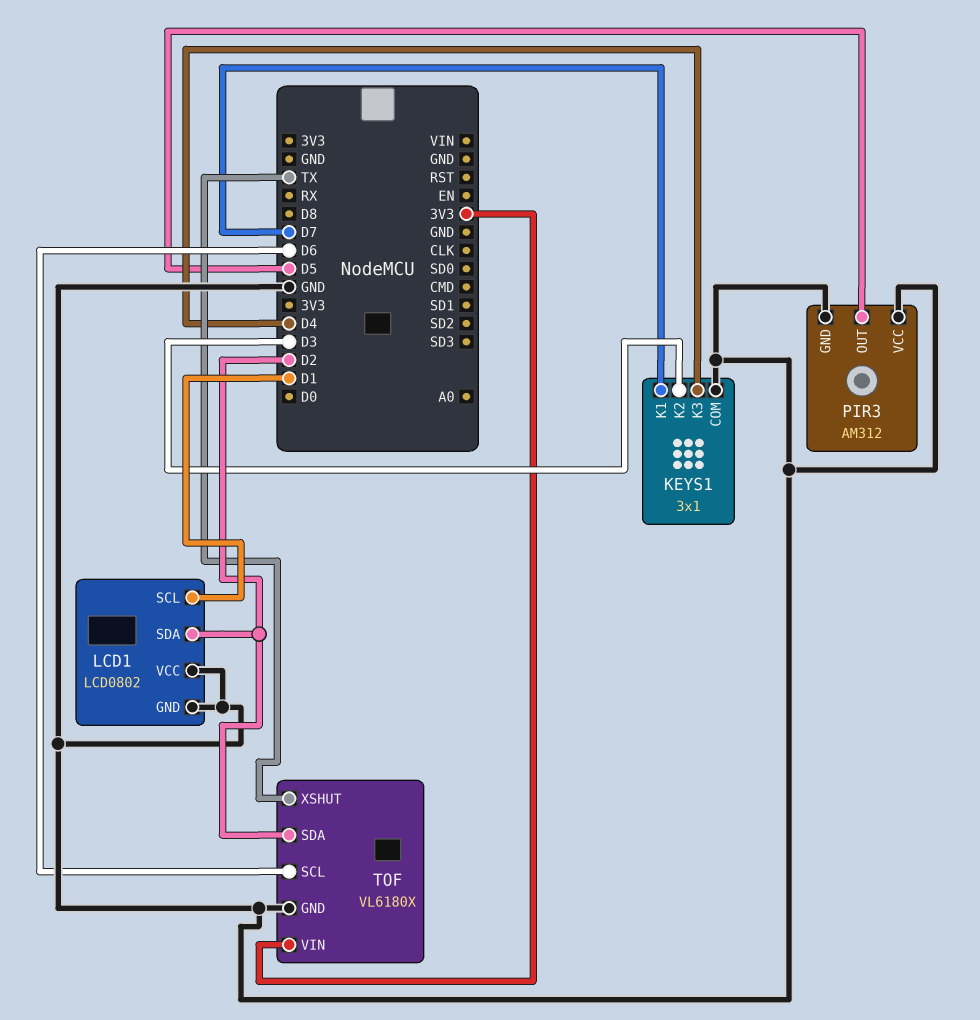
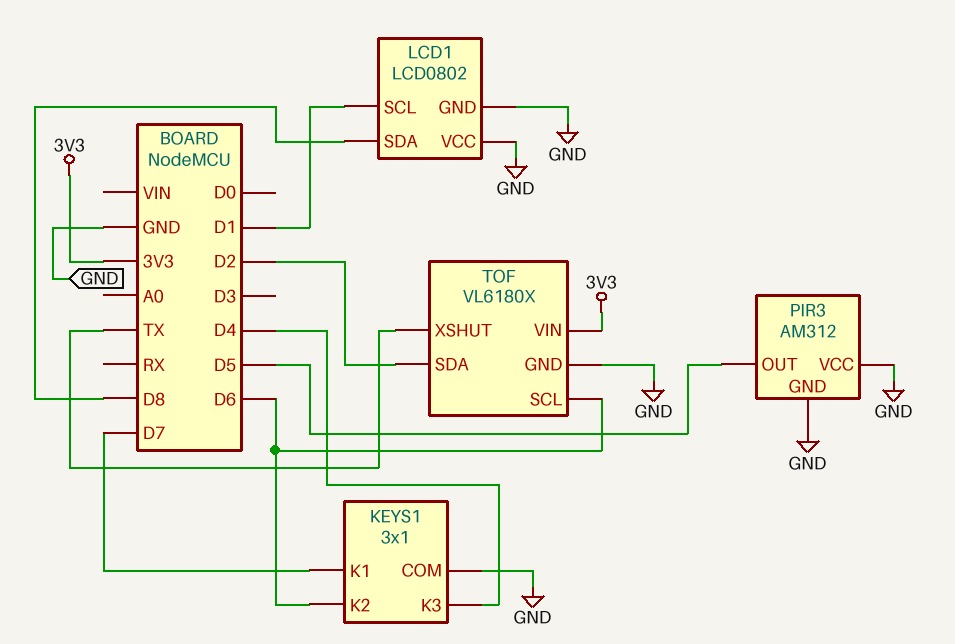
KEYS1 pin K2: D3 -> D6
LCD1 pin SDA: D2 -> D8

